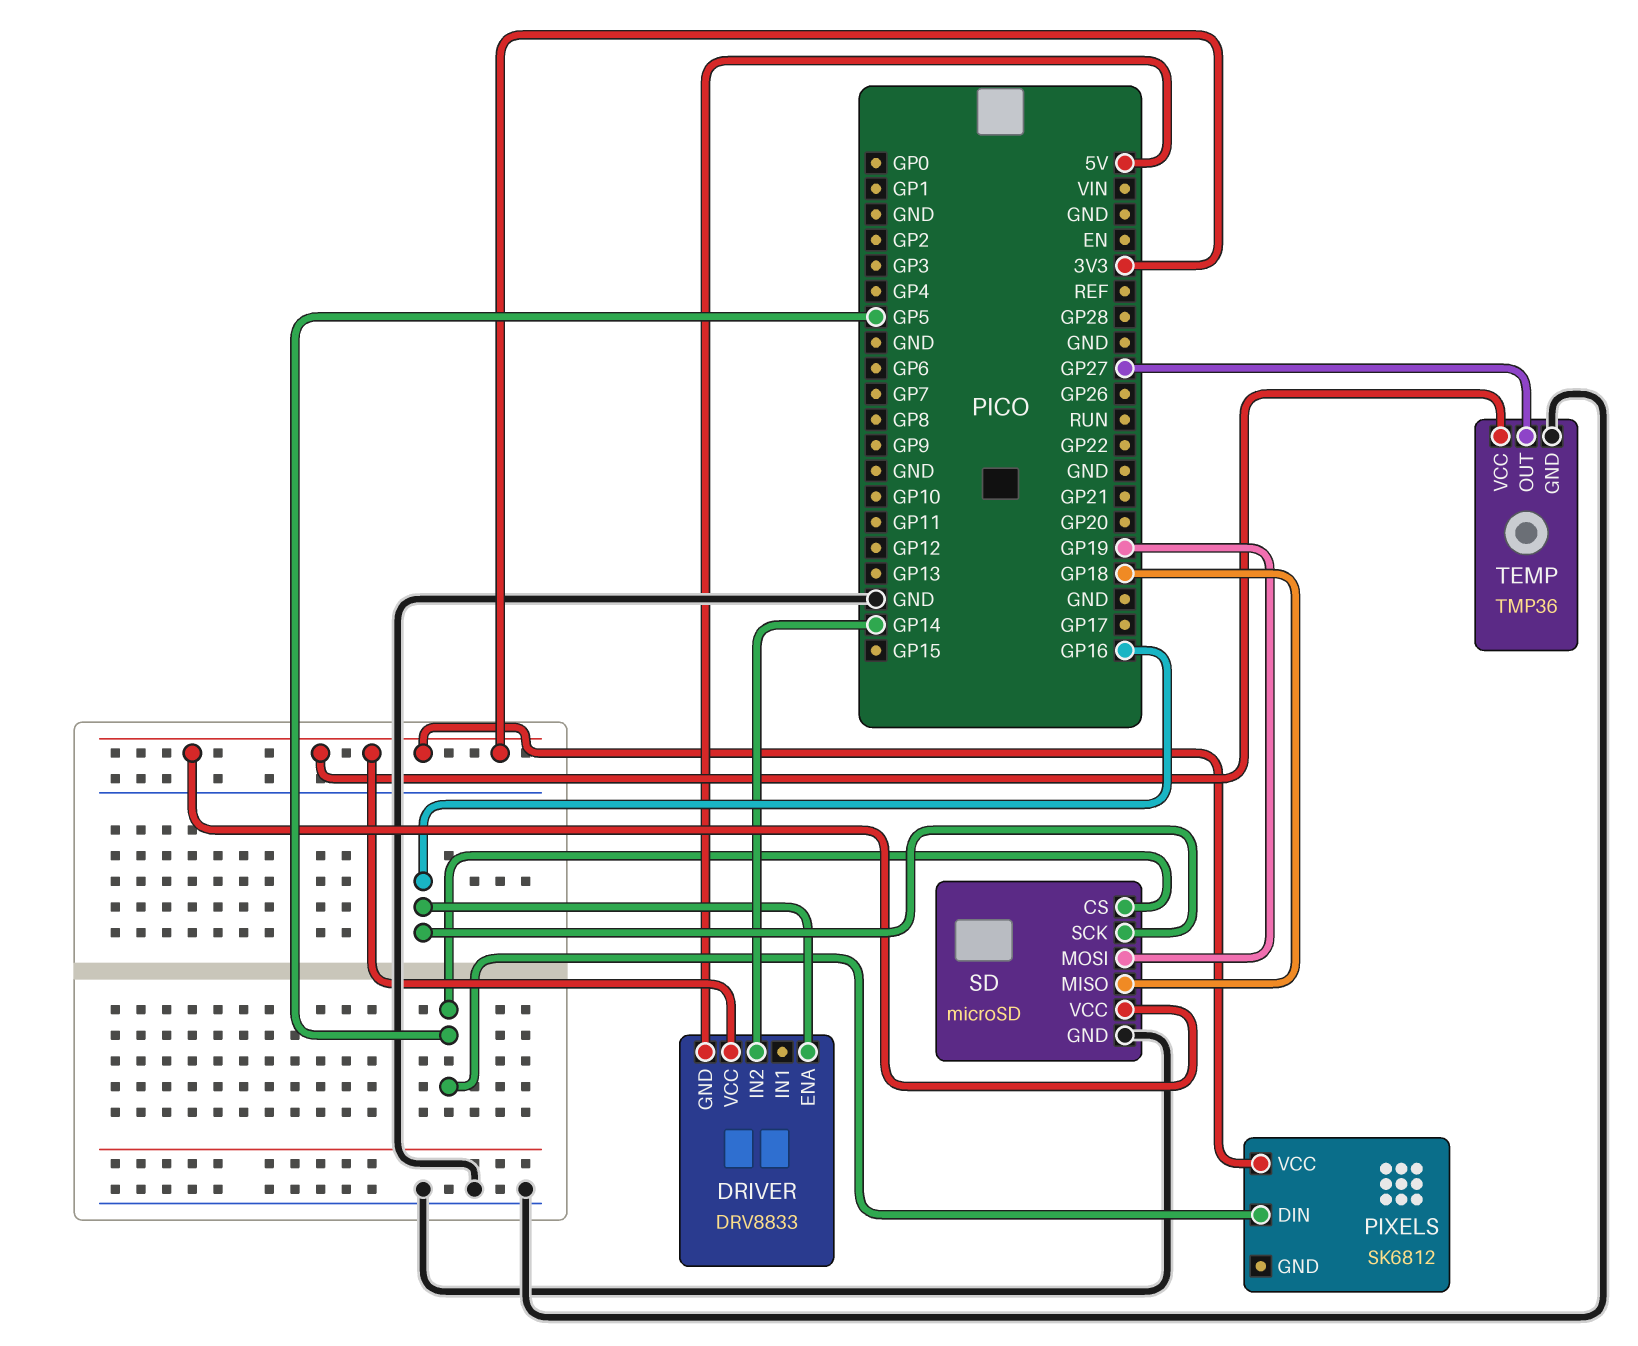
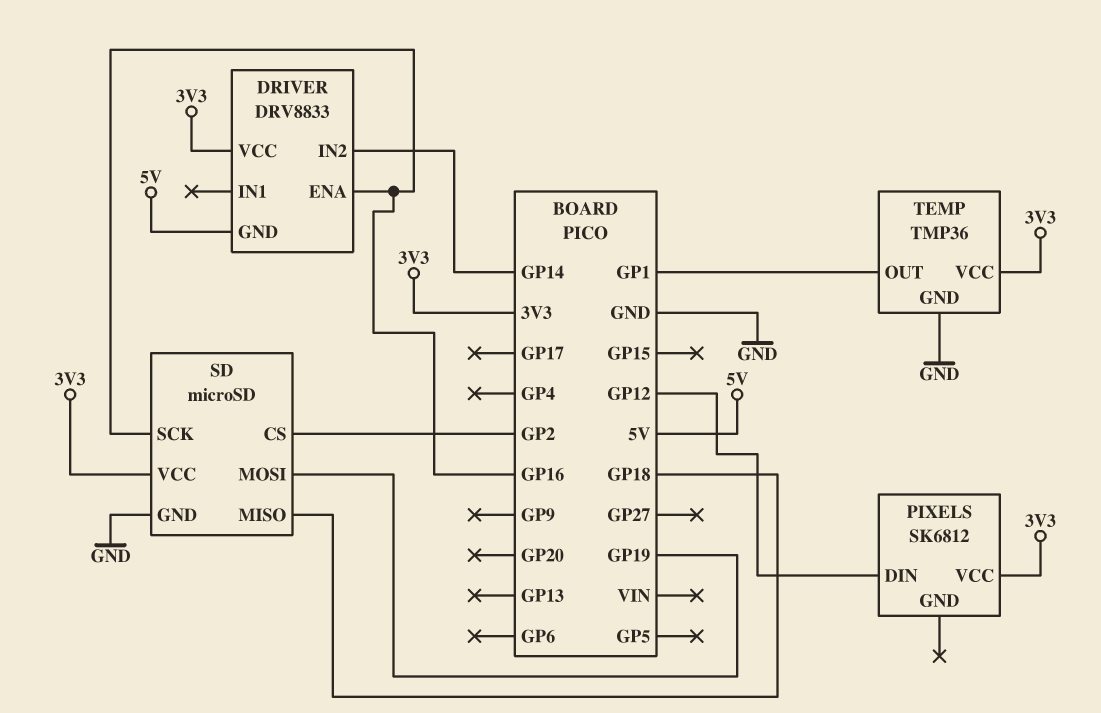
PIXELS pin DIN: GP5 -> GP12
SD pin CS: GP5 -> GP2
TEMP pin OUT: GP27 -> GP1

